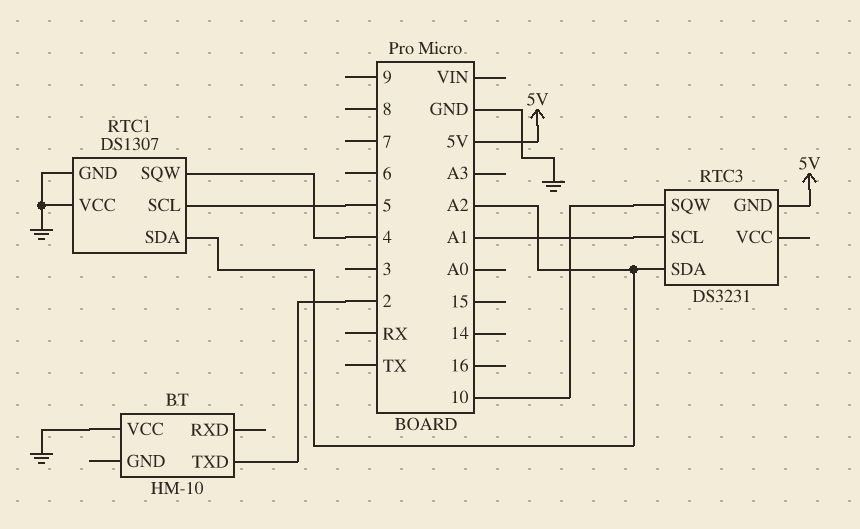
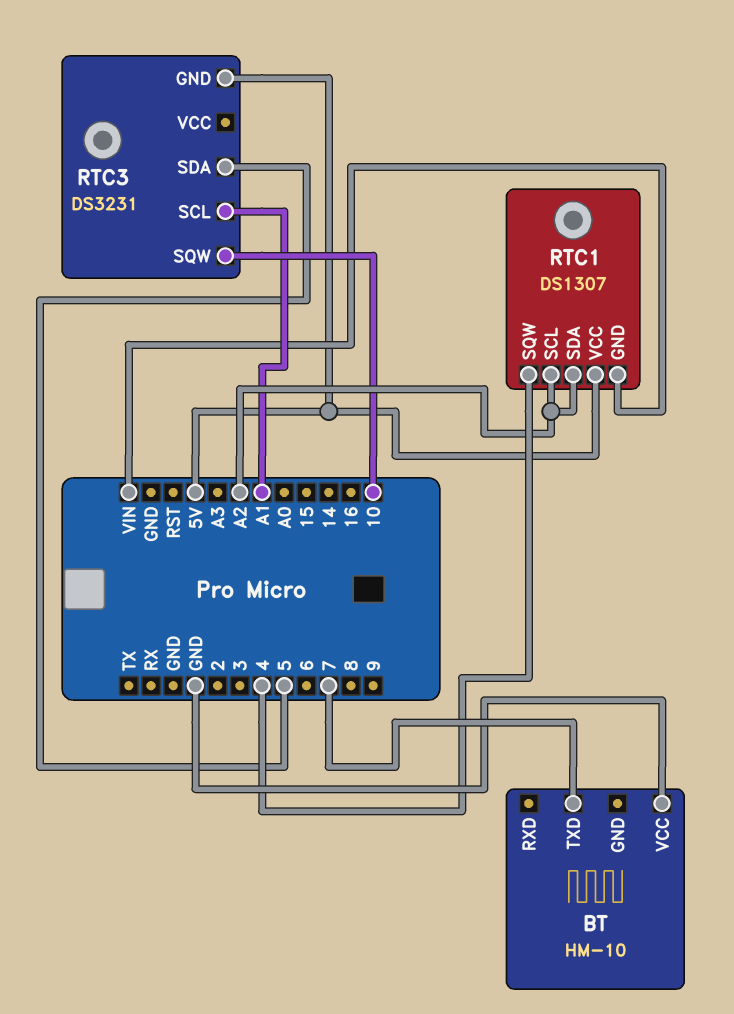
BT pin TXD: 2 -> 7
RTC1 pin GND: GND -> VIN
RTC1 pin SCL: 5 -> A2
RTC1 pin VCC: GND -> 5V
RTC3 pin SDA: A2 -> 5

